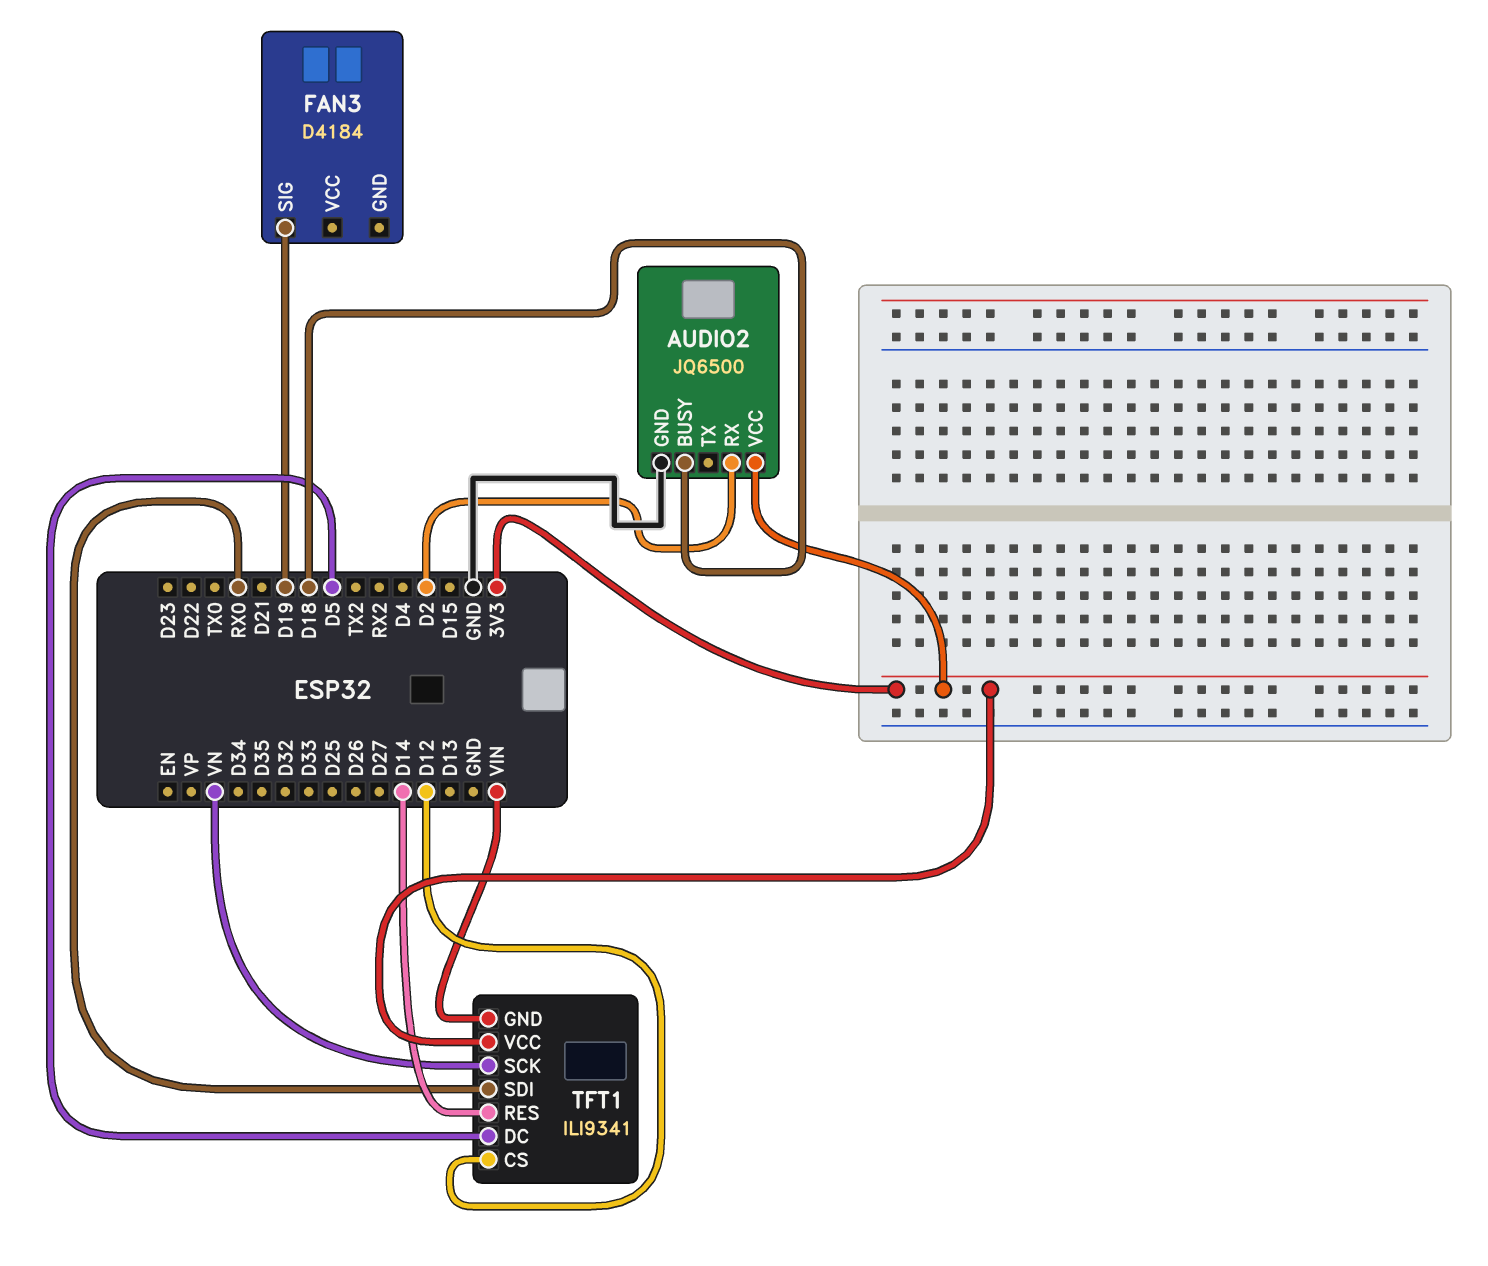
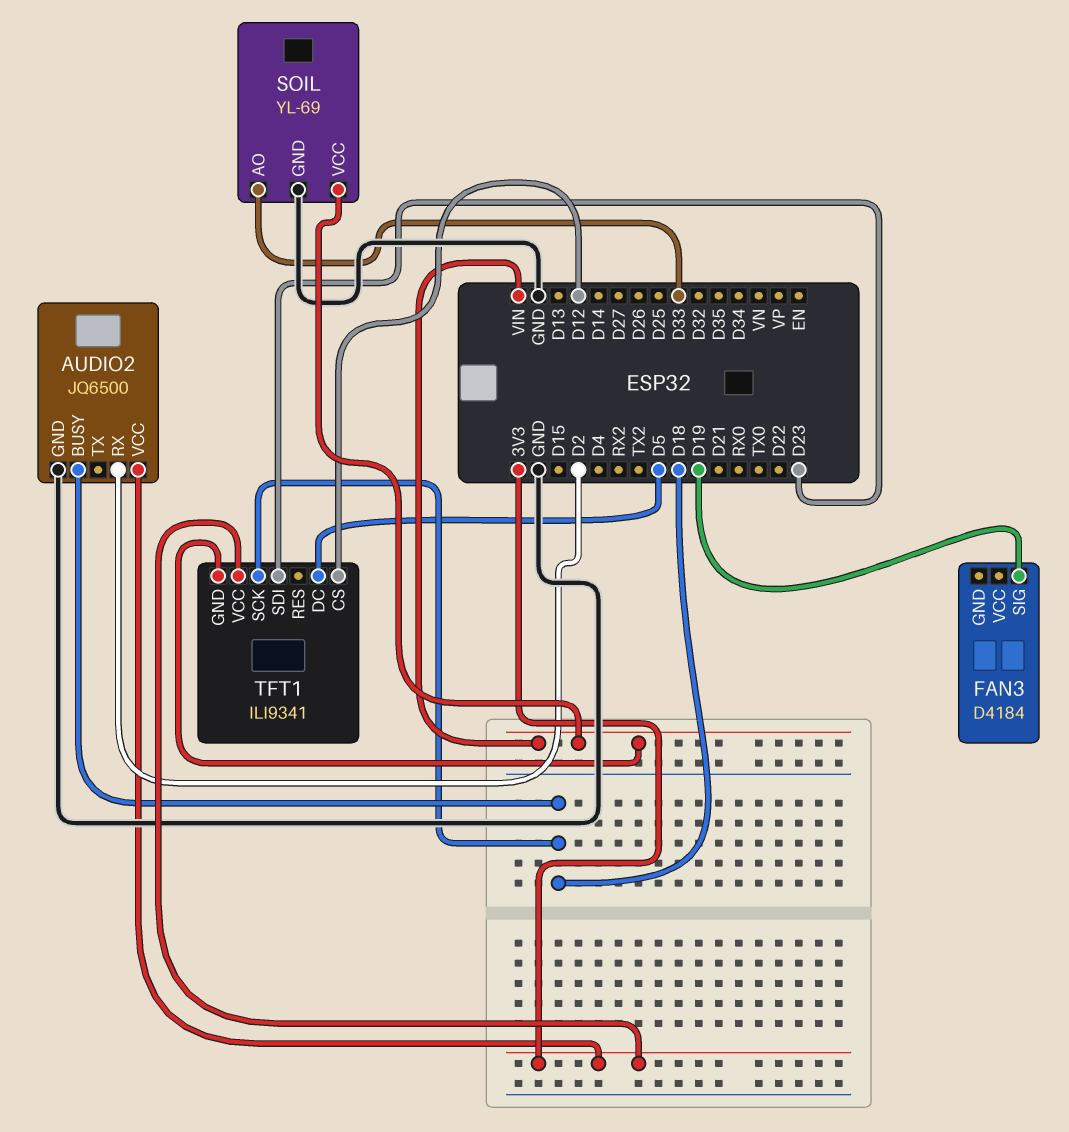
SOIL: none -> YL-69
SOIL pin AO: none -> D33
SOIL pin GND: none -> GND
SOIL pin VCC: none -> VIN
TFT1 pin RES: D14 -> none
TFT1 pin SCK: VN -> D18
TFT1 pin SDI: RX0 -> D23

